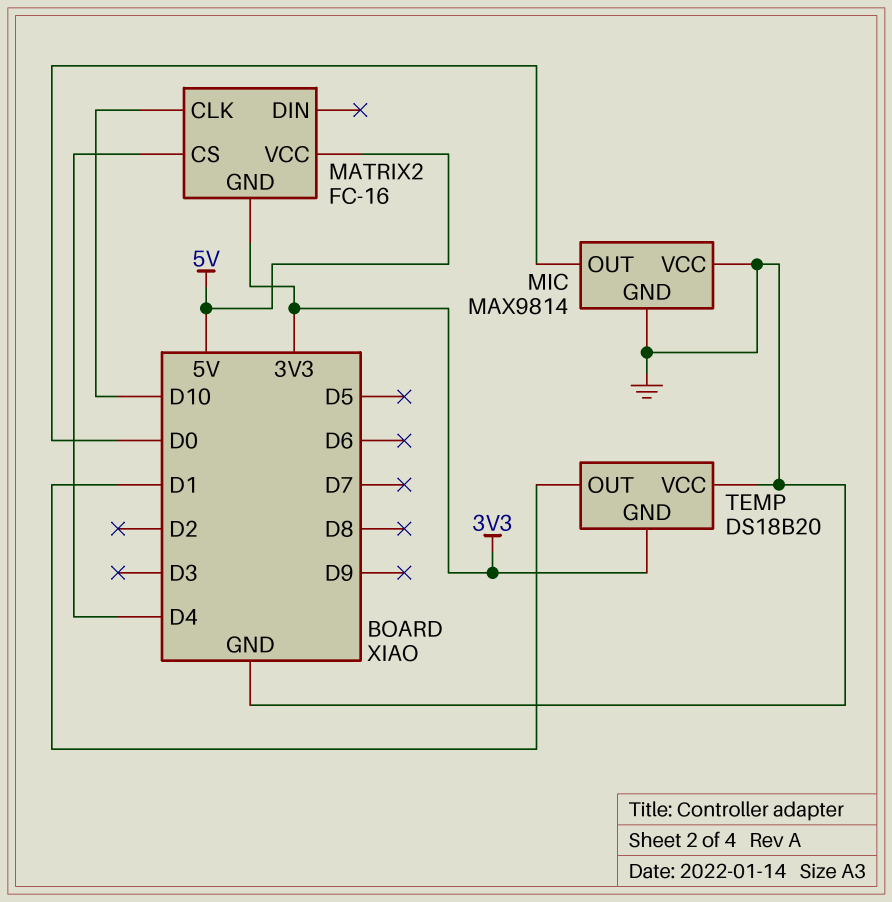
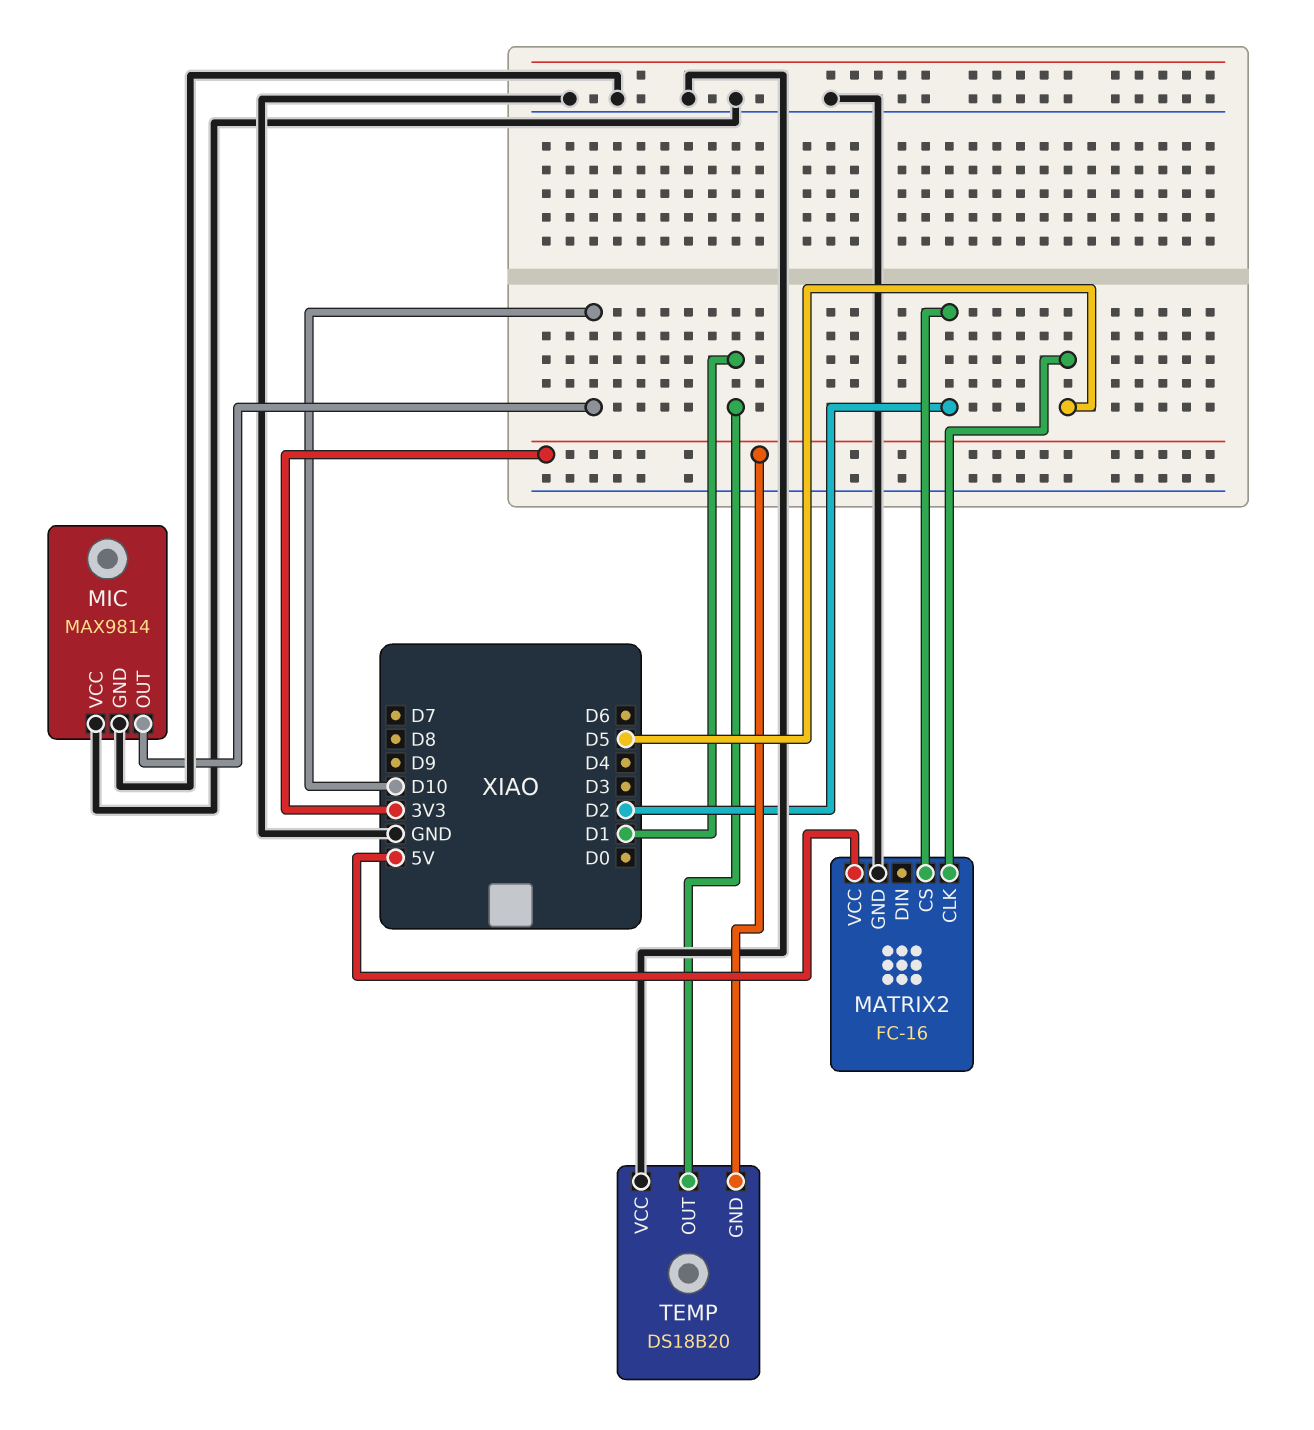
MATRIX2 pin CLK: D10 -> D5
MATRIX2 pin CS: D4 -> D2
MATRIX2 pin GND: 3V3 -> GND
MIC pin OUT: D0 -> D10

